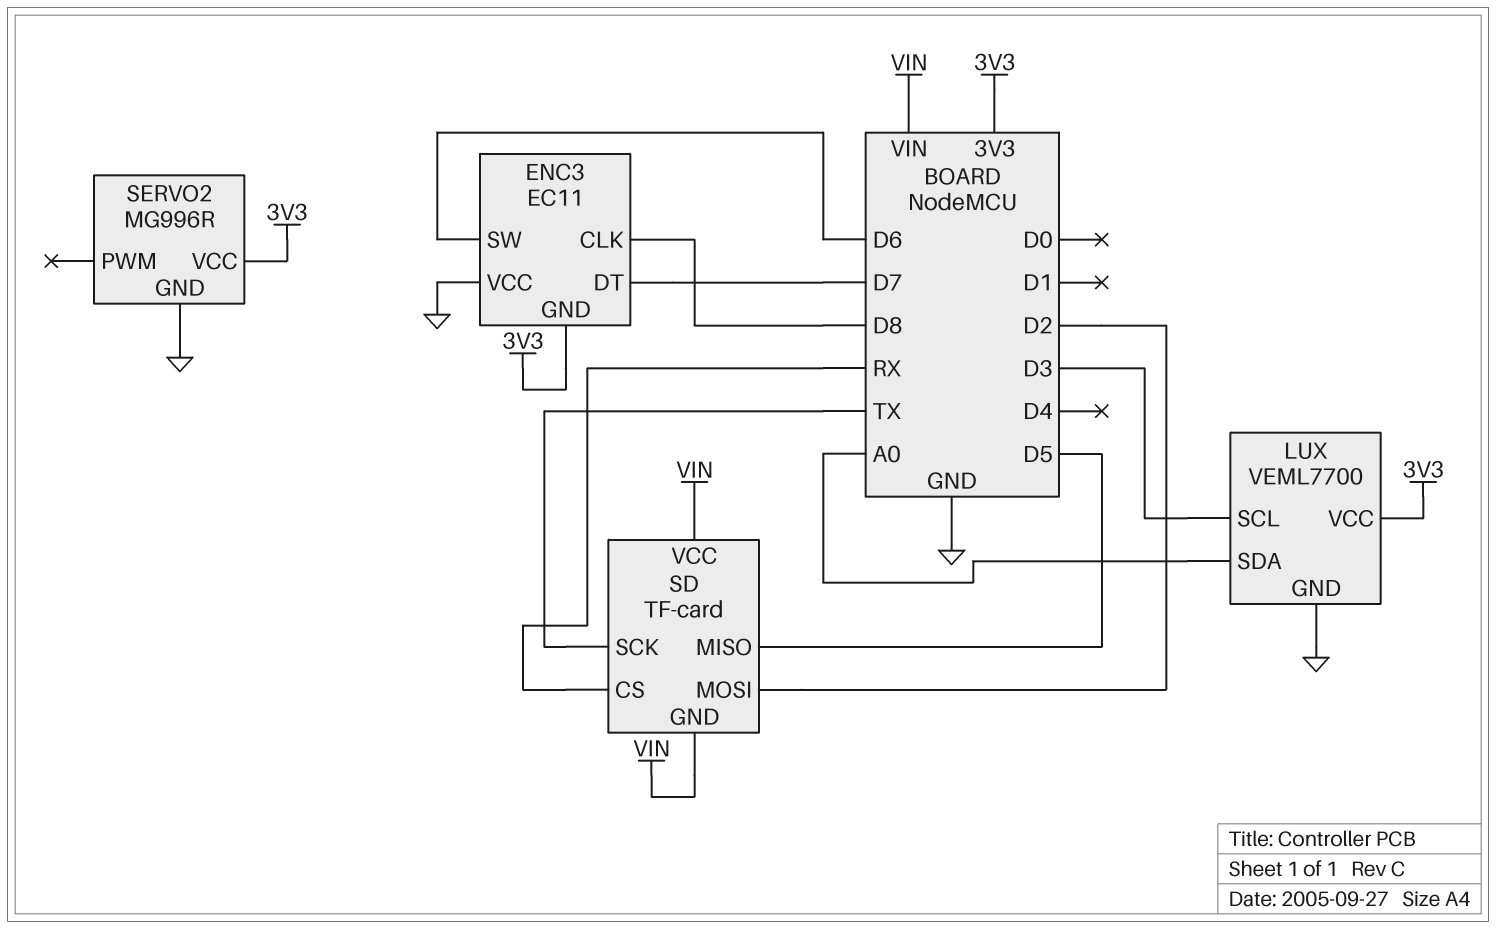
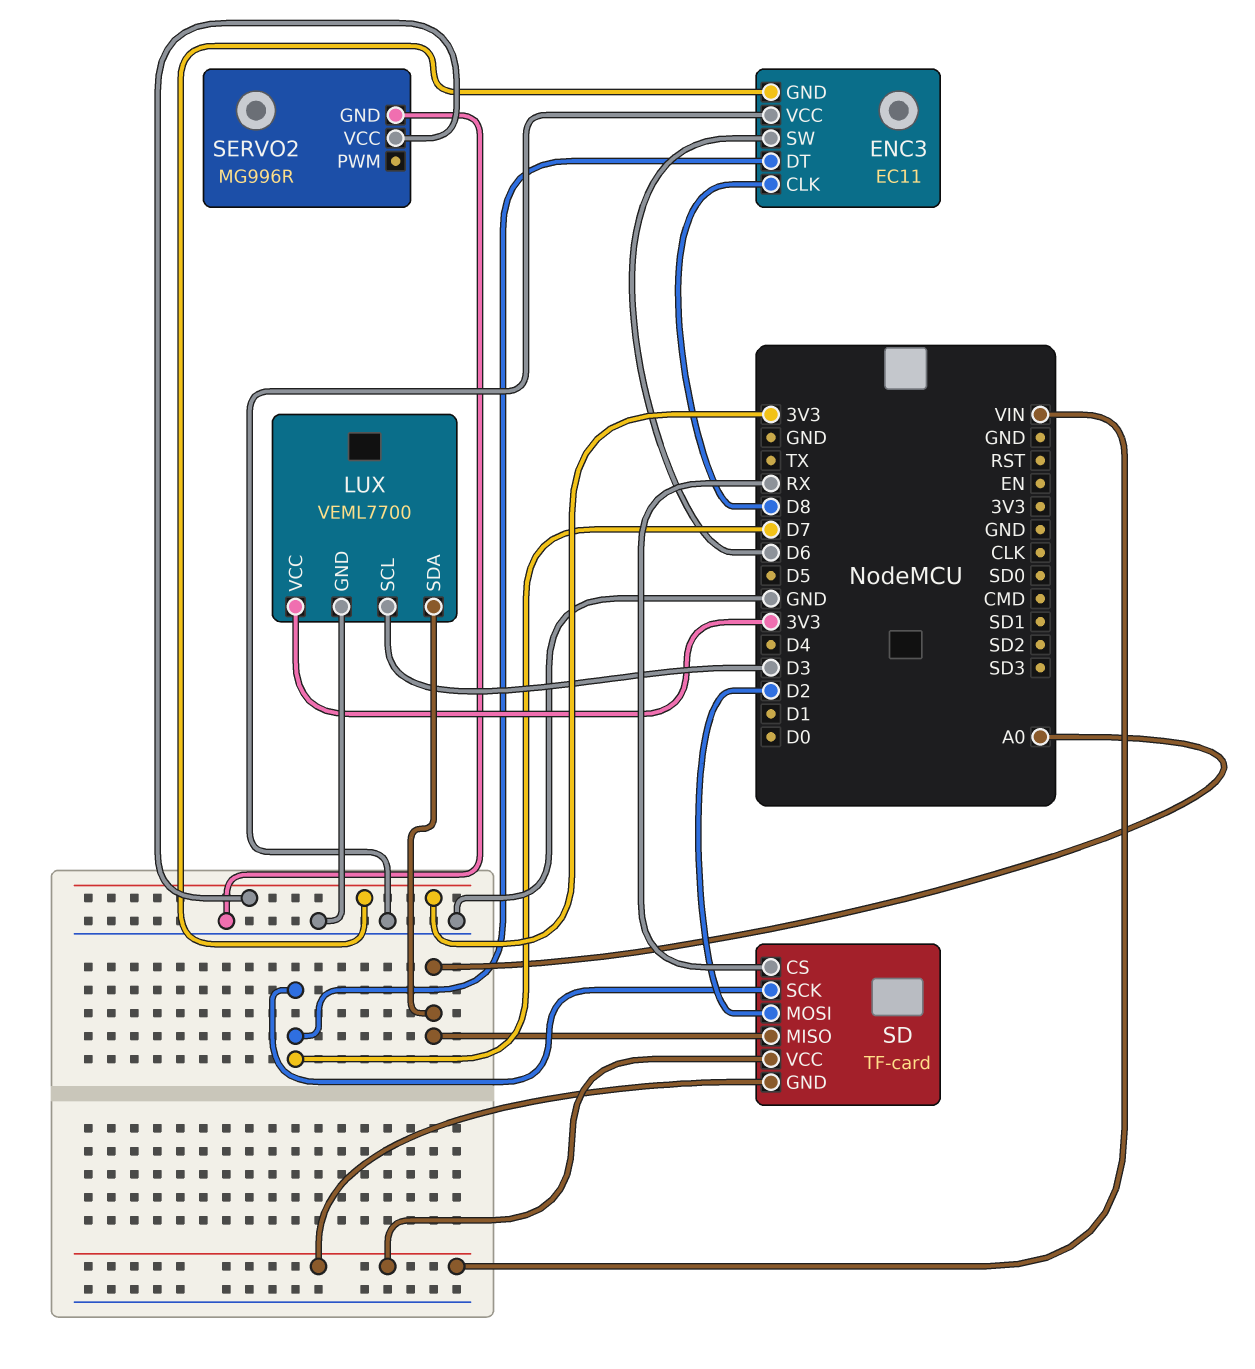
SD pin MISO: D5 -> A0
SD pin SCK: TX -> D7

